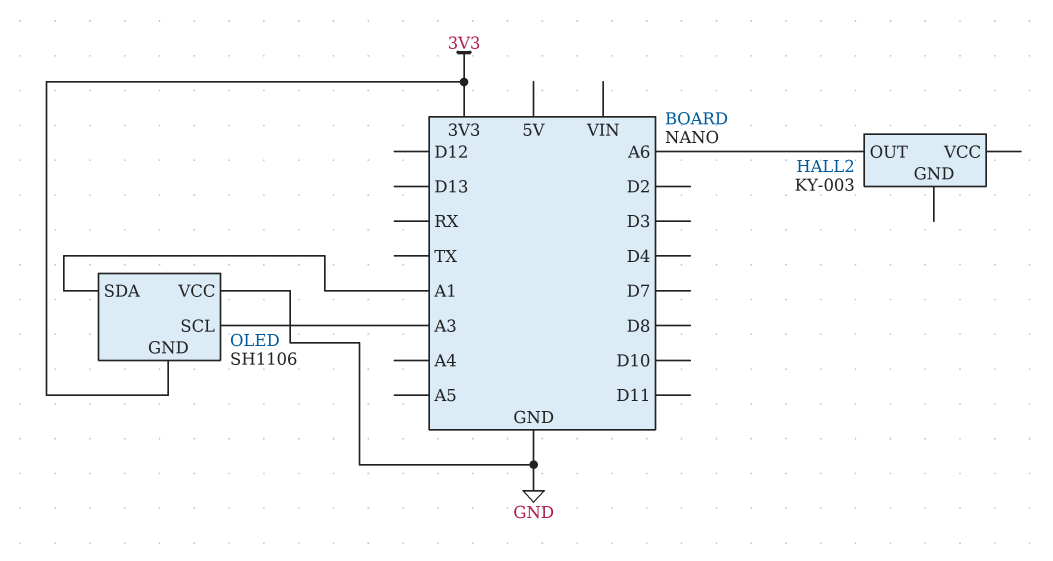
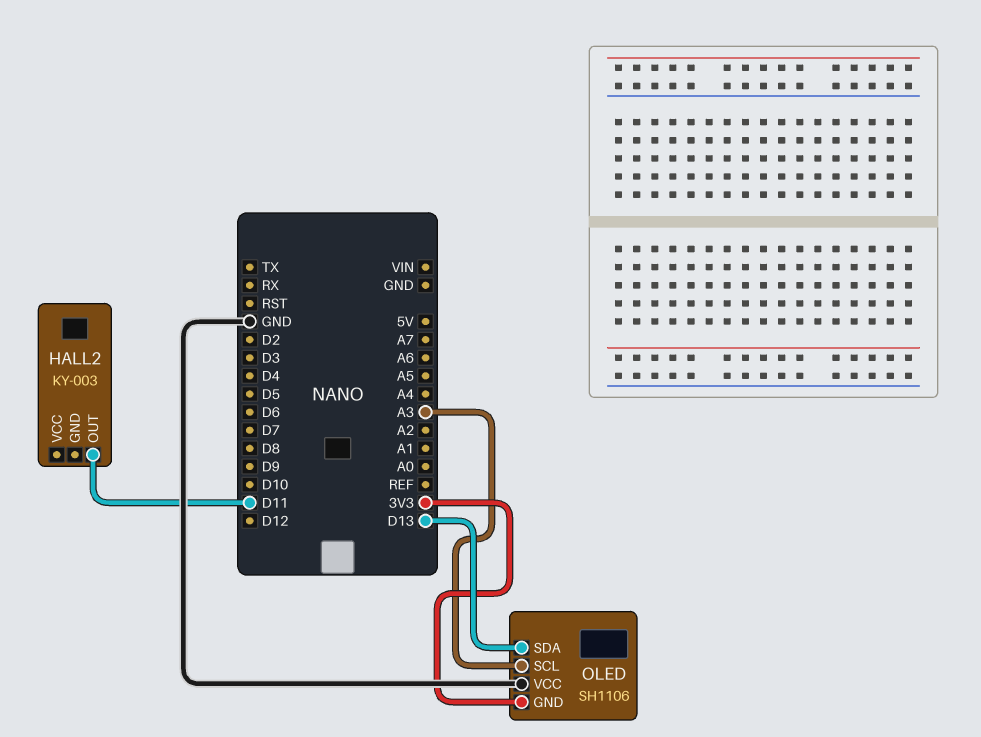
HALL2 pin OUT: A6 -> D11
OLED pin SDA: A1 -> D13

